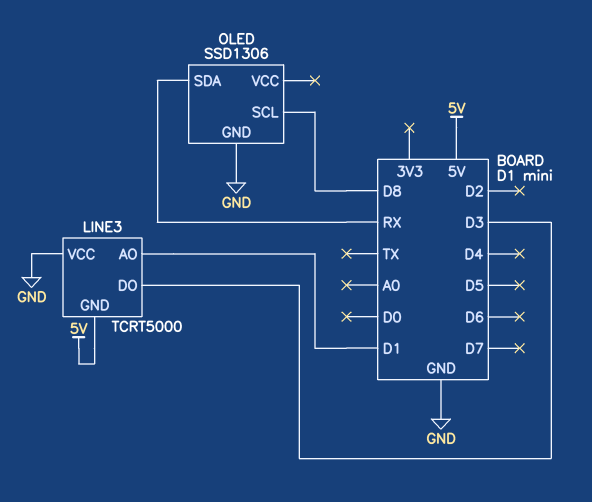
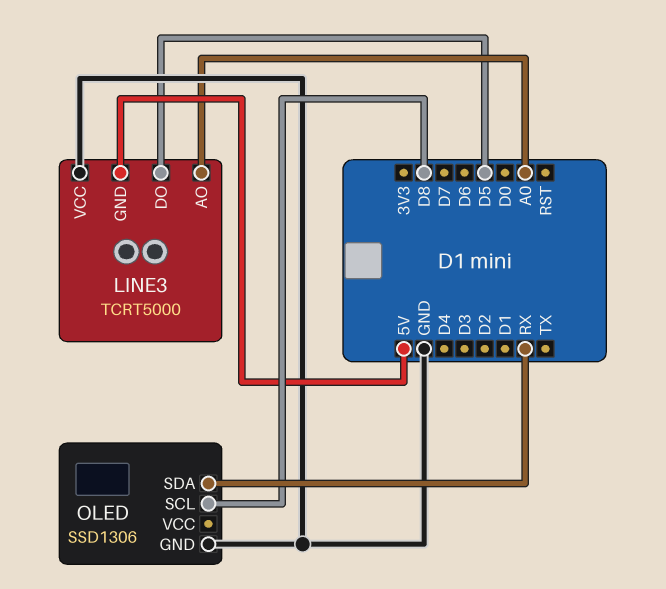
LINE3 pin AO: D1 -> A0
LINE3 pin DO: D3 -> D5

